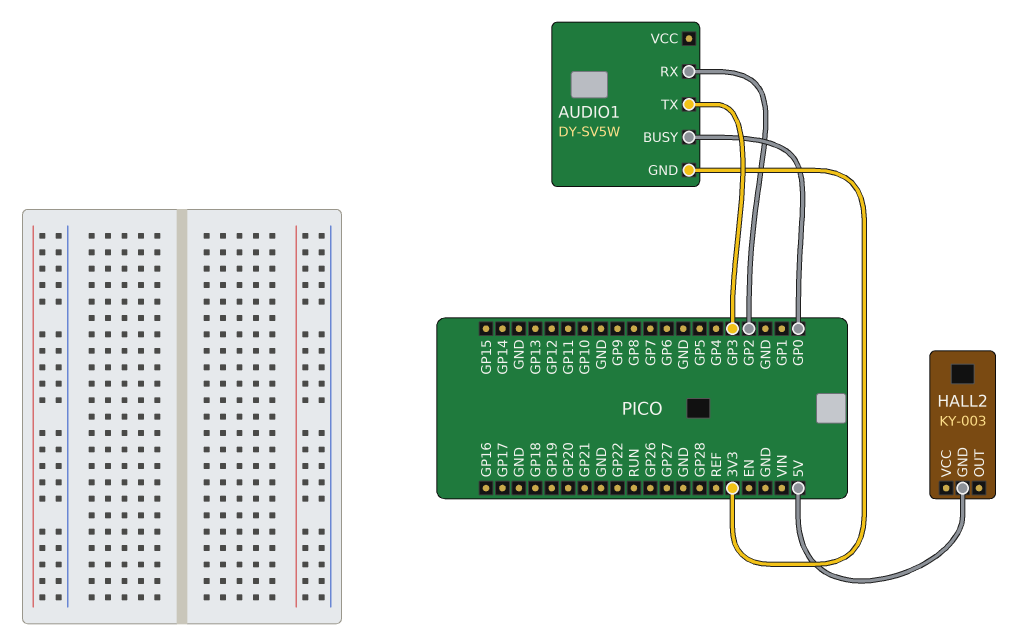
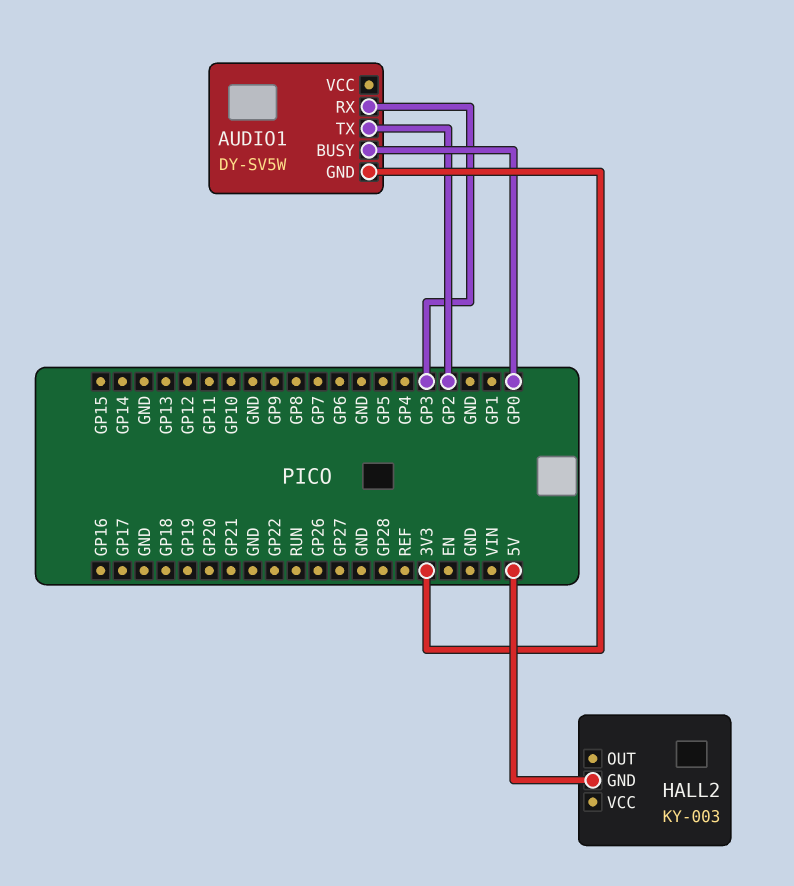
AUDIO1 pin RX: GP2 -> GP3
AUDIO1 pin TX: GP3 -> GP2

